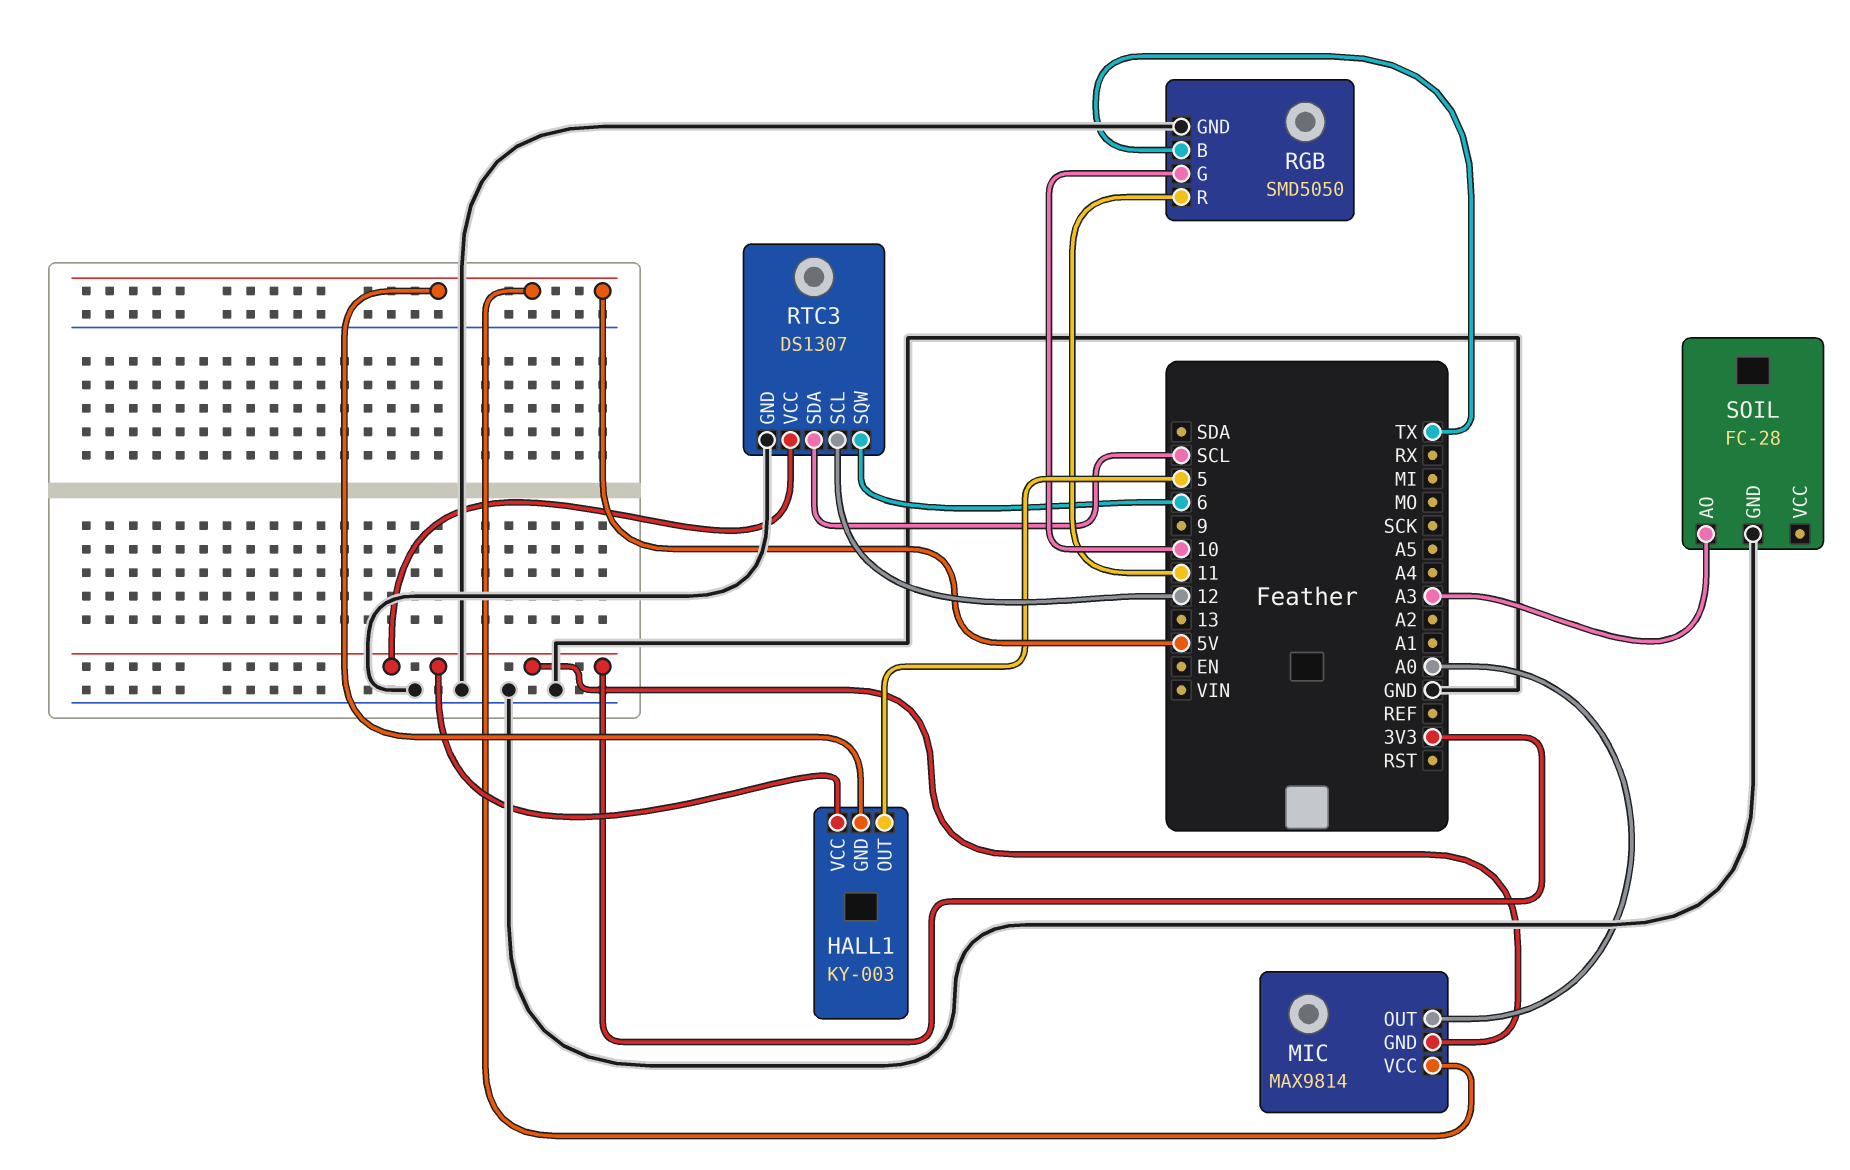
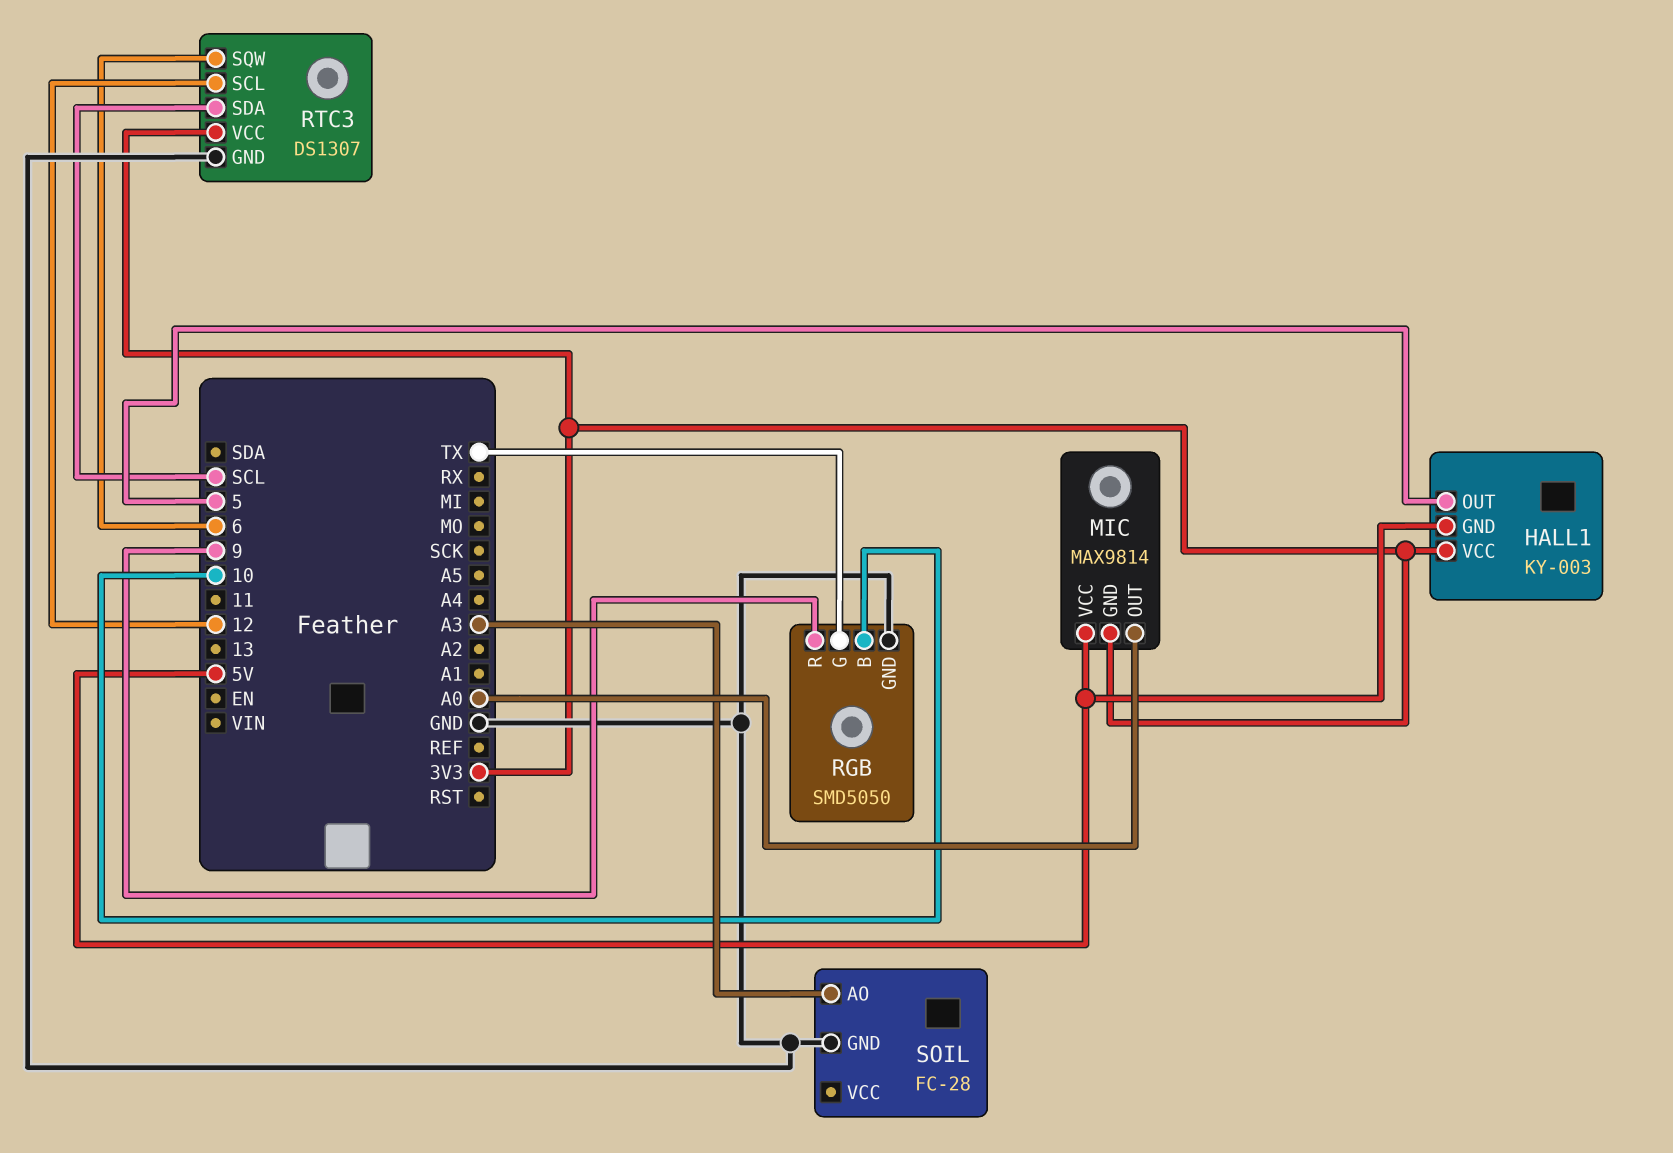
RGB pin B: TX -> 10
RGB pin G: 10 -> TX
RGB pin R: 11 -> 9

